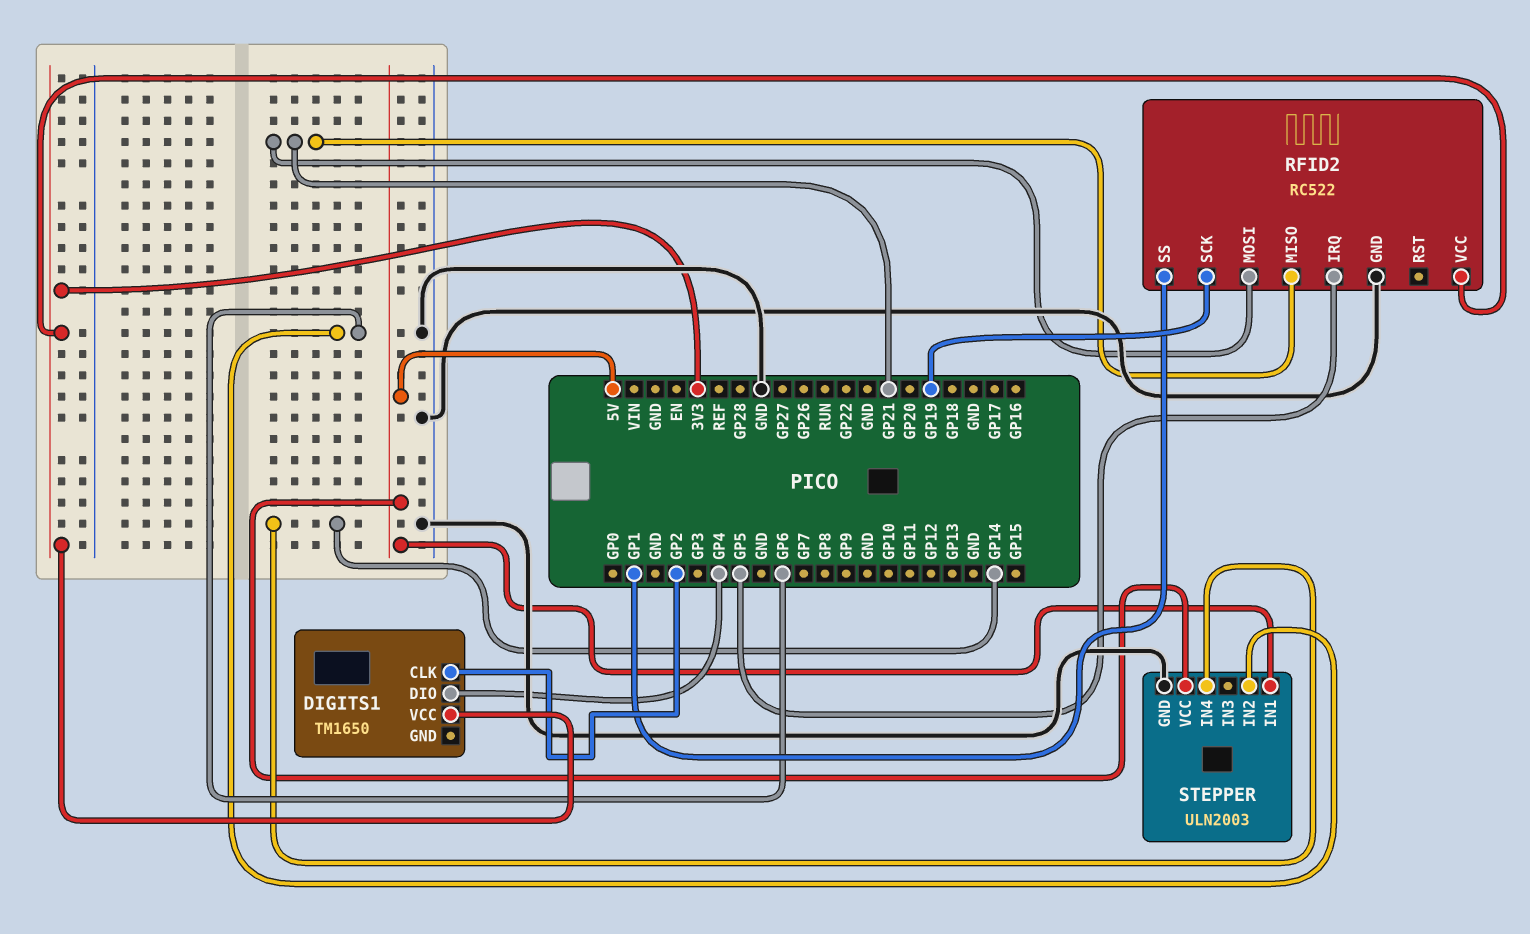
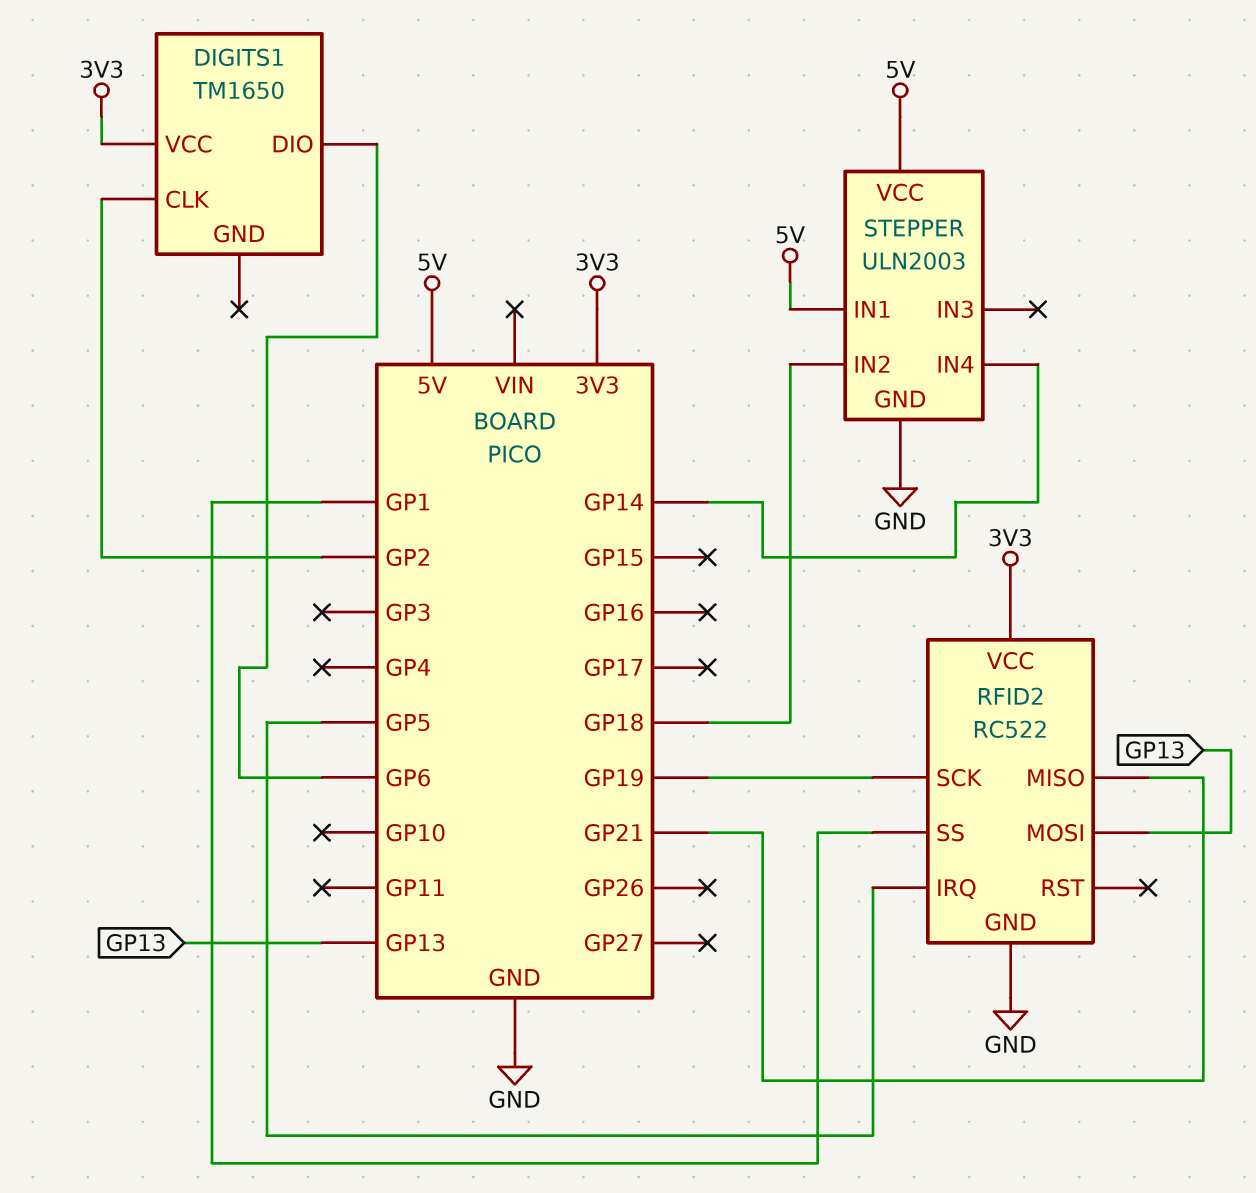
DIGITS1 pin DIO: GP4 -> GP6
RFID2 pin MOSI: GP21 -> GP13
STEPPER pin IN2: GP6 -> GP18

